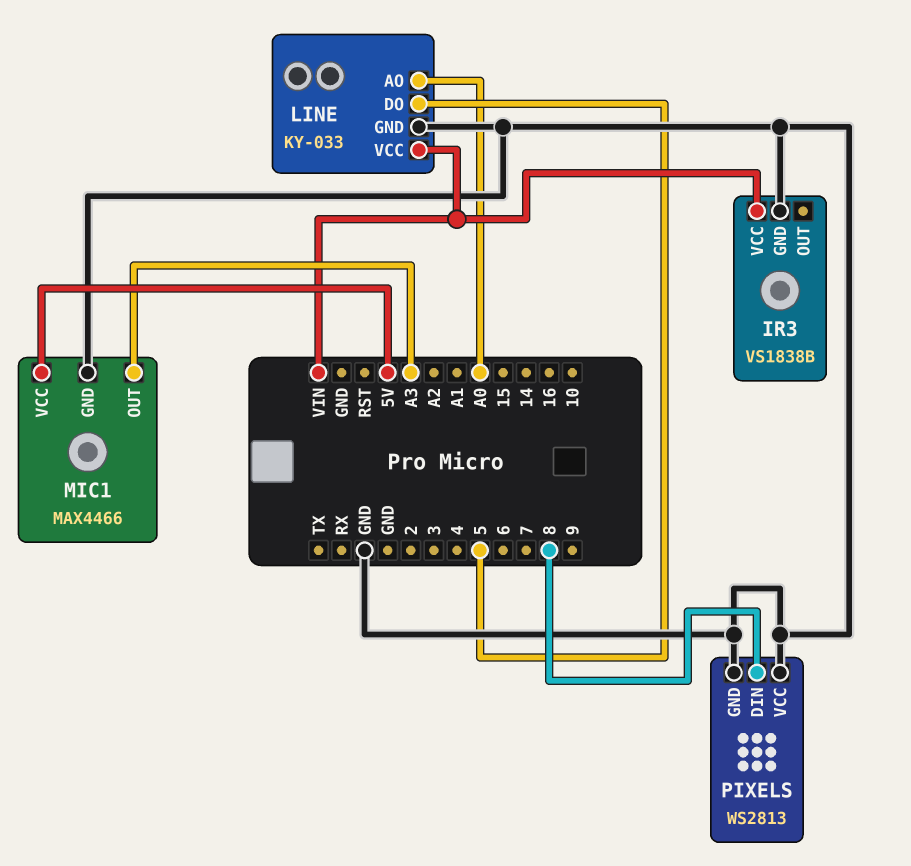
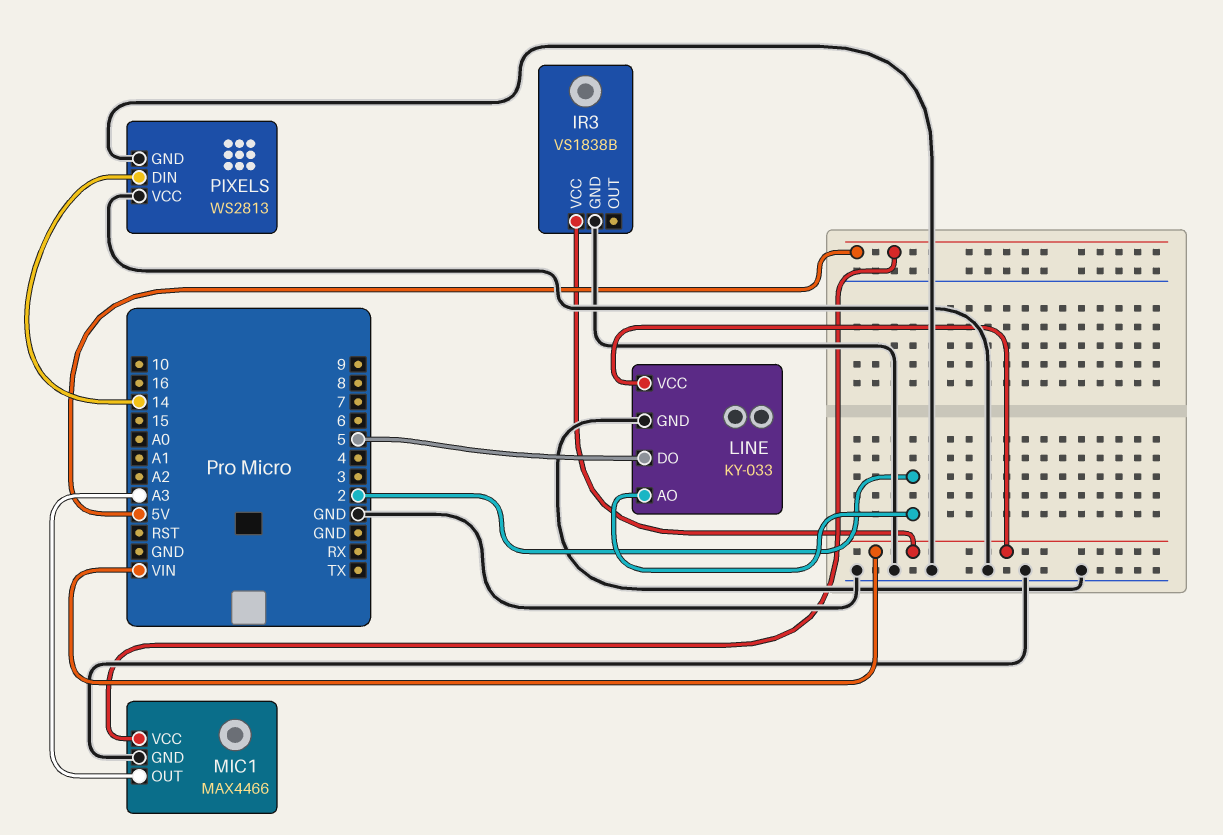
LINE pin AO: A0 -> 2
PIXELS pin DIN: 8 -> 14

